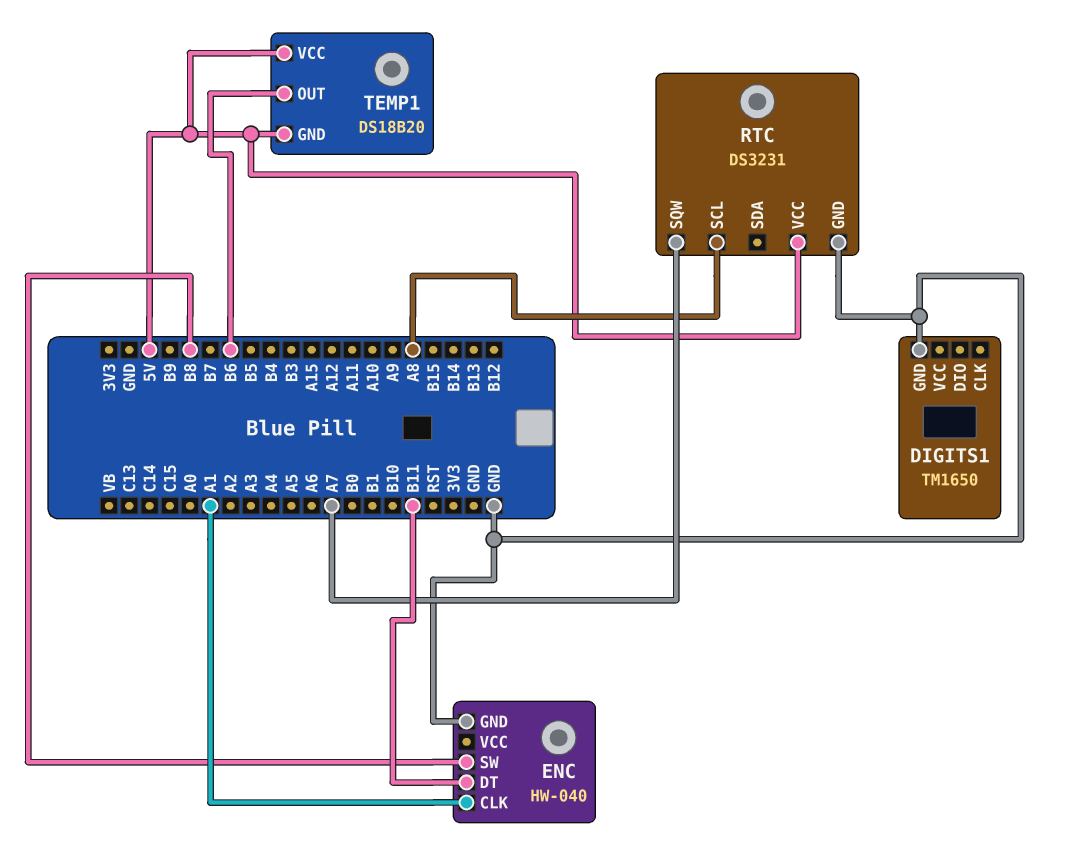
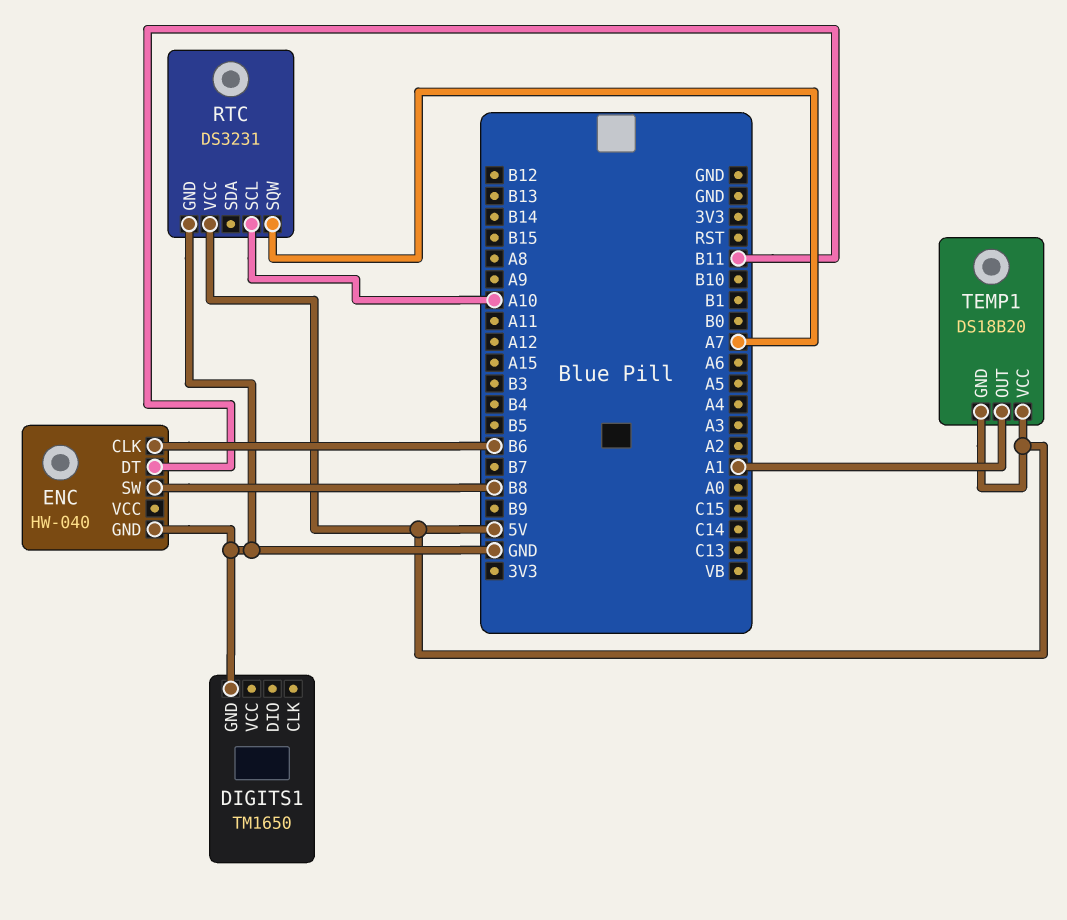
ENC pin CLK: A1 -> B6
RTC pin SCL: A8 -> A10
TEMP1 pin OUT: B6 -> A1

